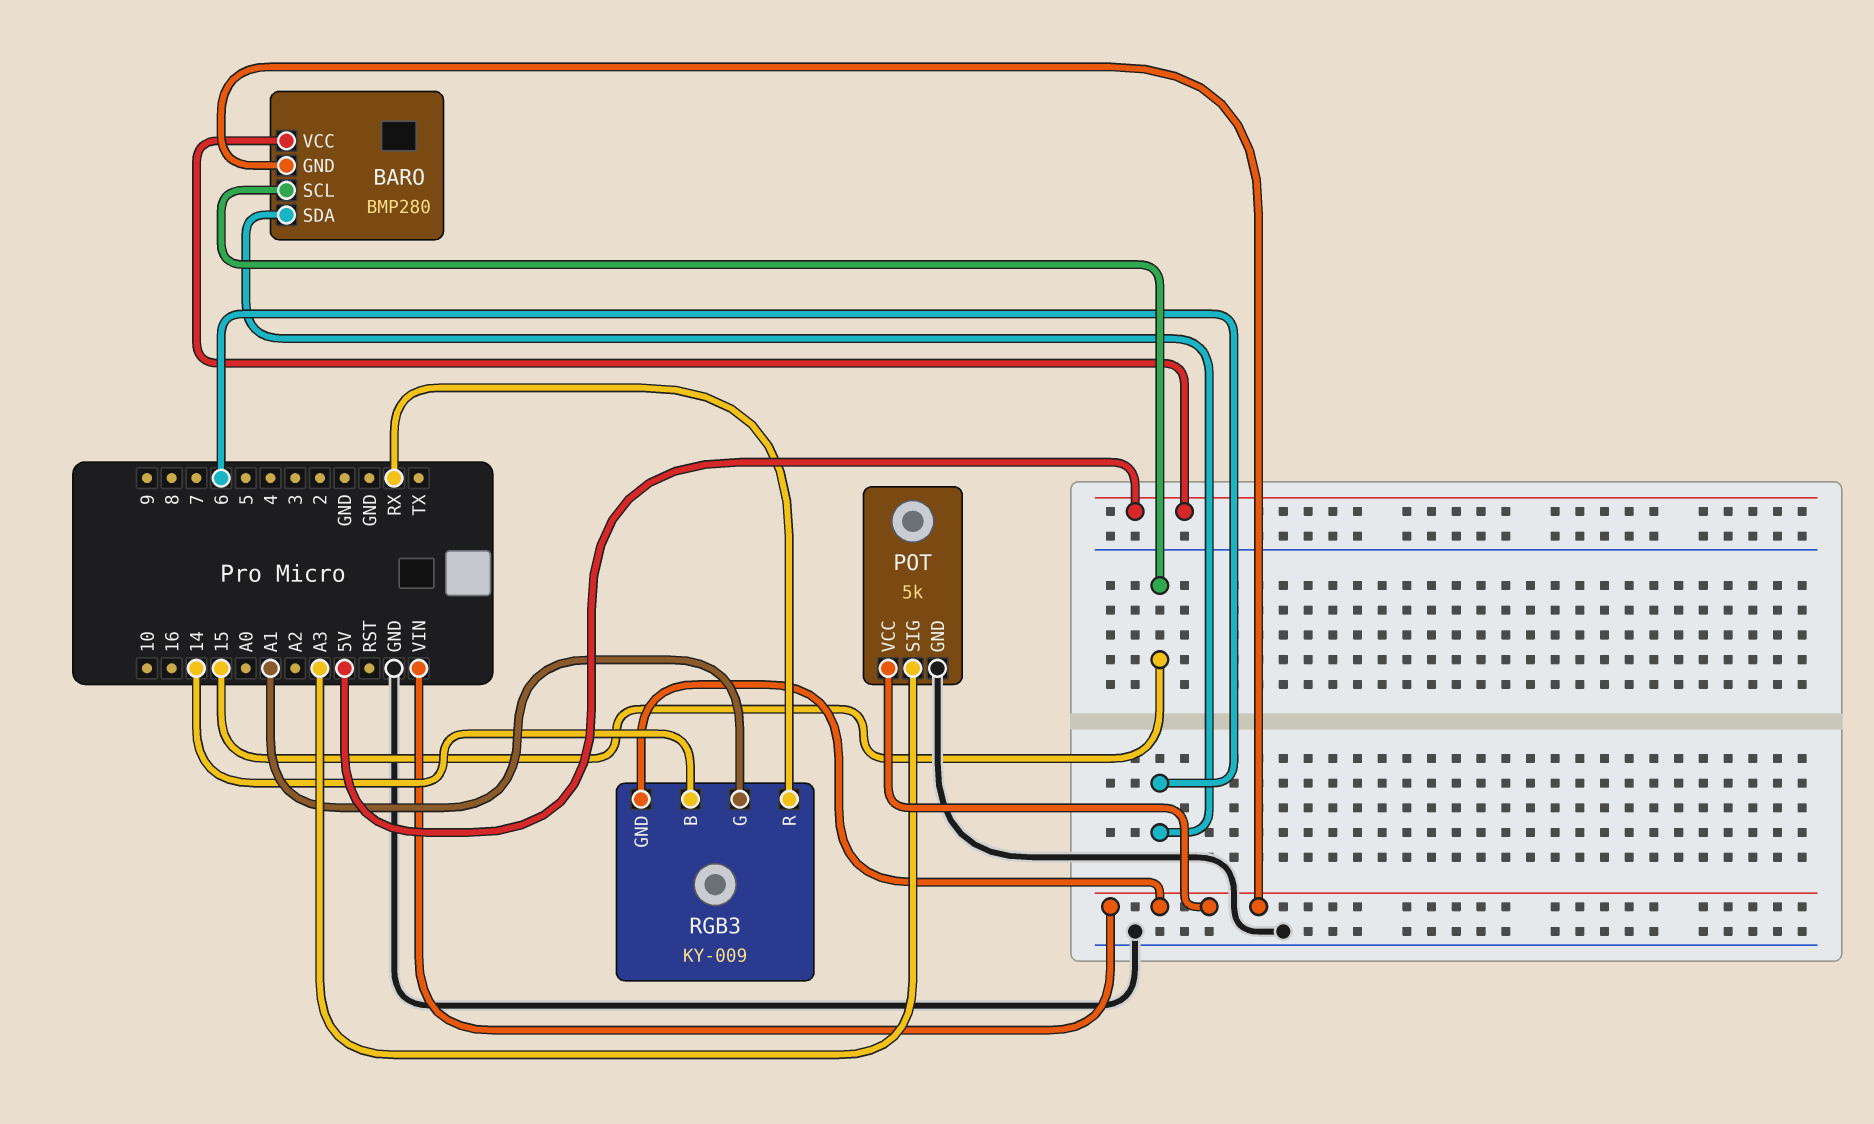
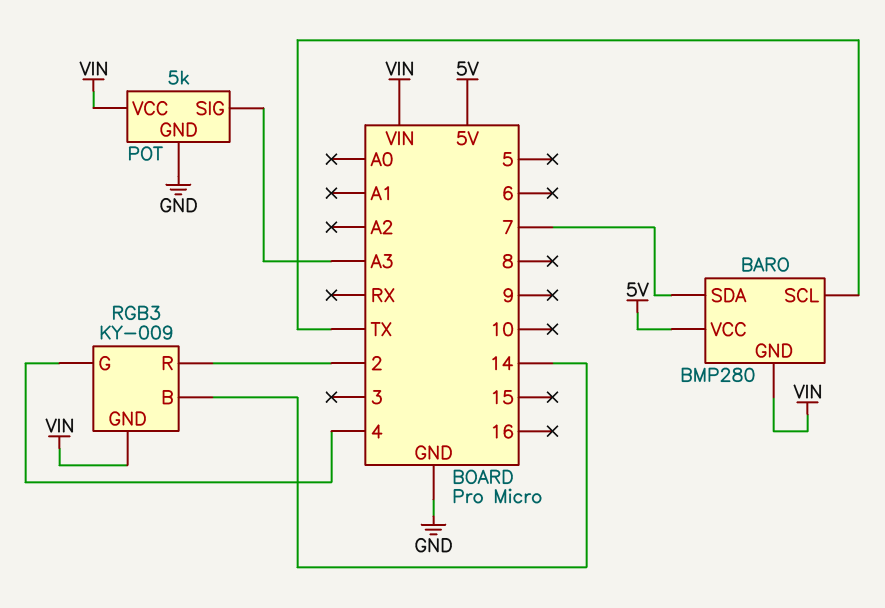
BARO pin SCL: 15 -> TX
BARO pin SDA: 6 -> 7
RGB3 pin G: A1 -> 4
RGB3 pin R: RX -> 2

